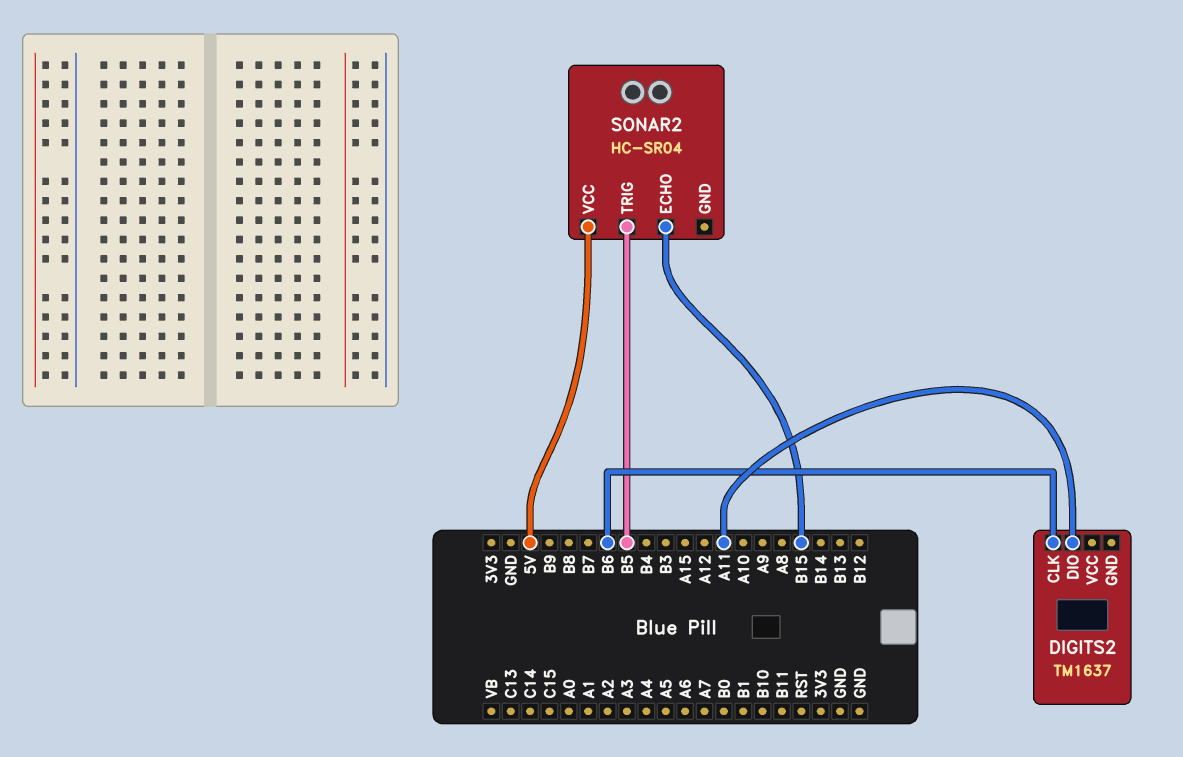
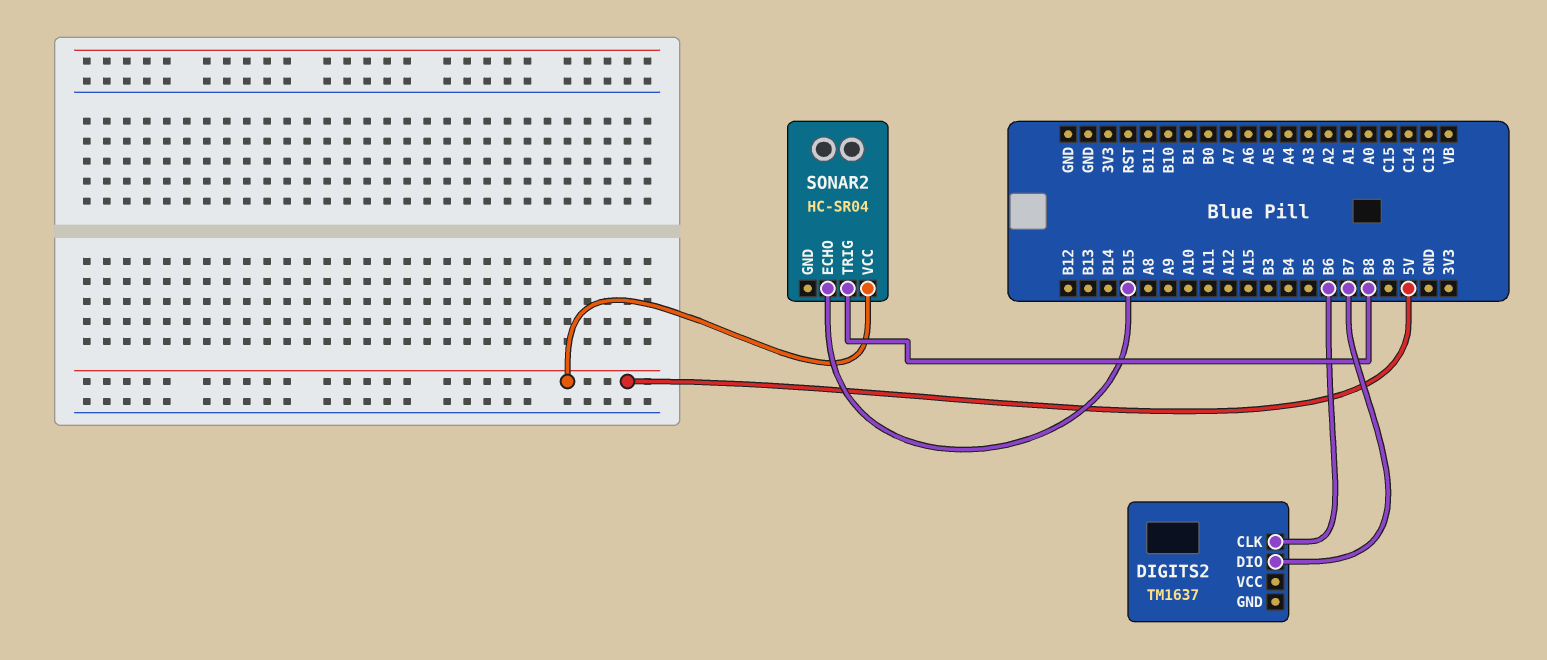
DIGITS2 pin DIO: A11 -> B7
SONAR2 pin TRIG: B5 -> B8

